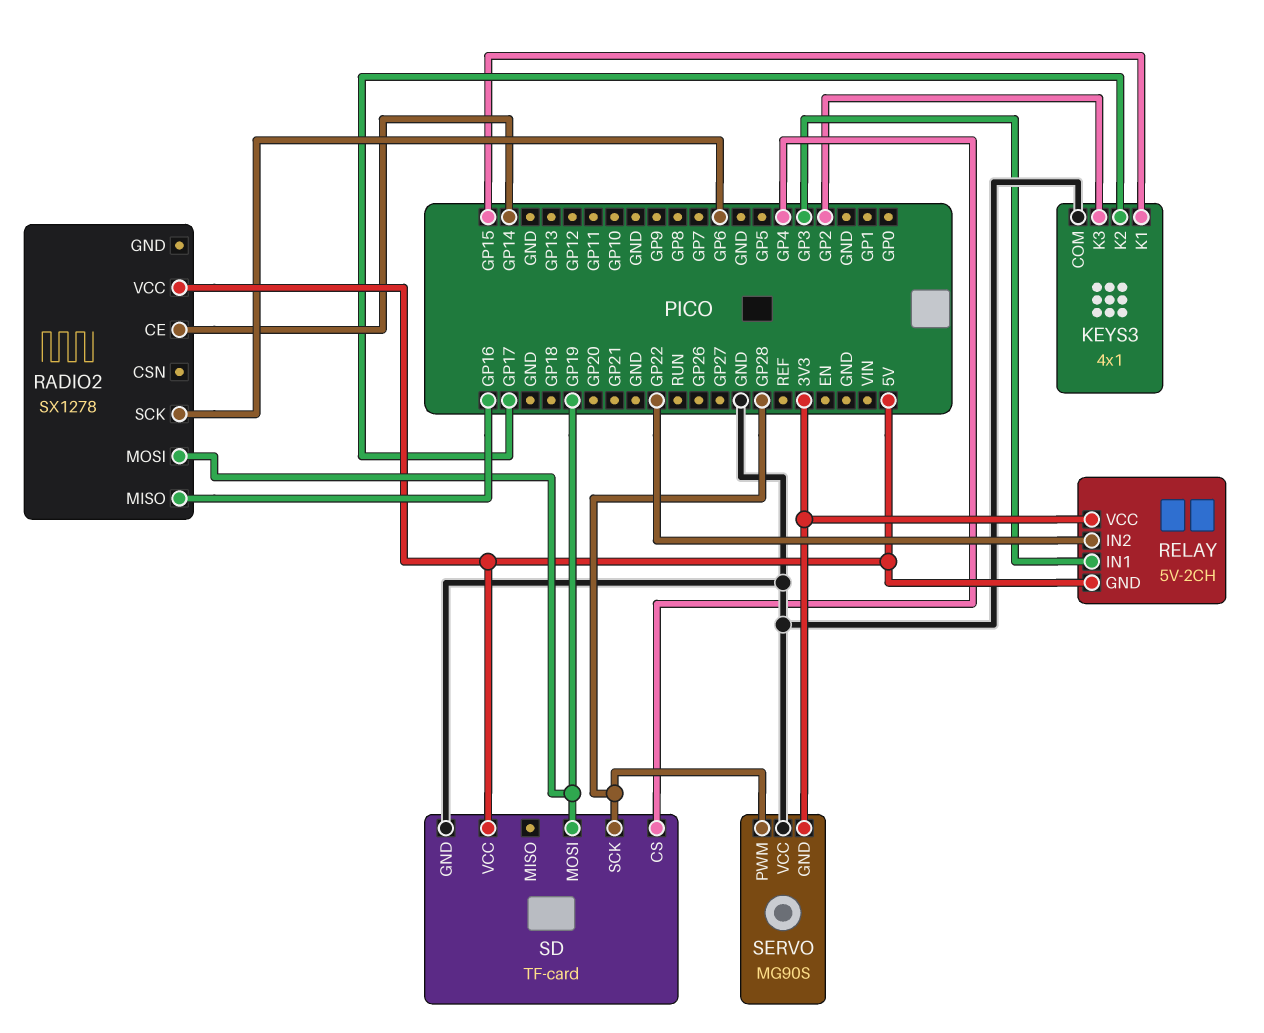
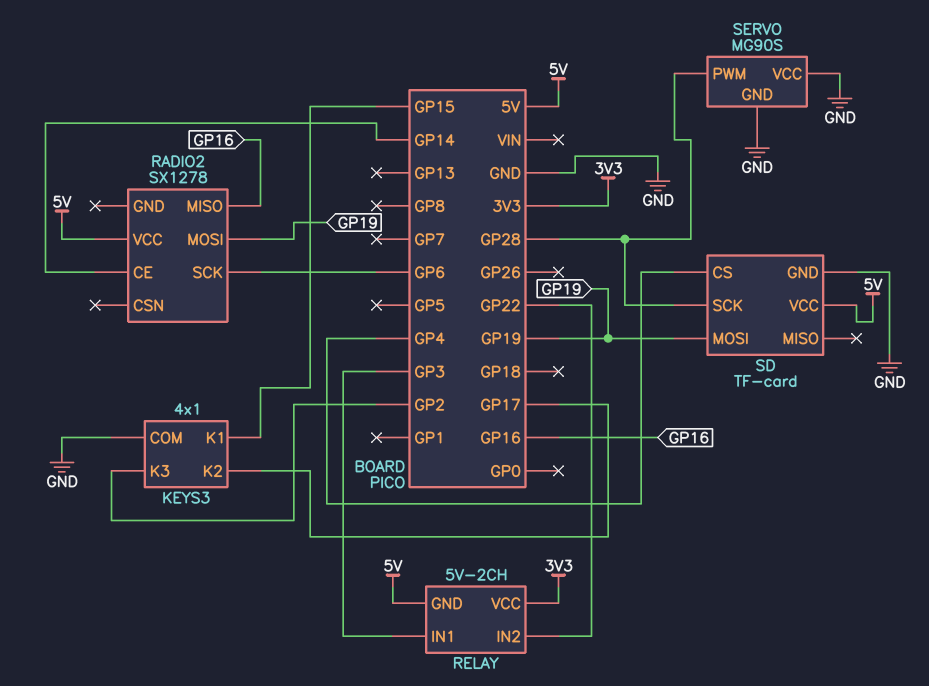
SERVO pin GND: 3V3 -> GND

